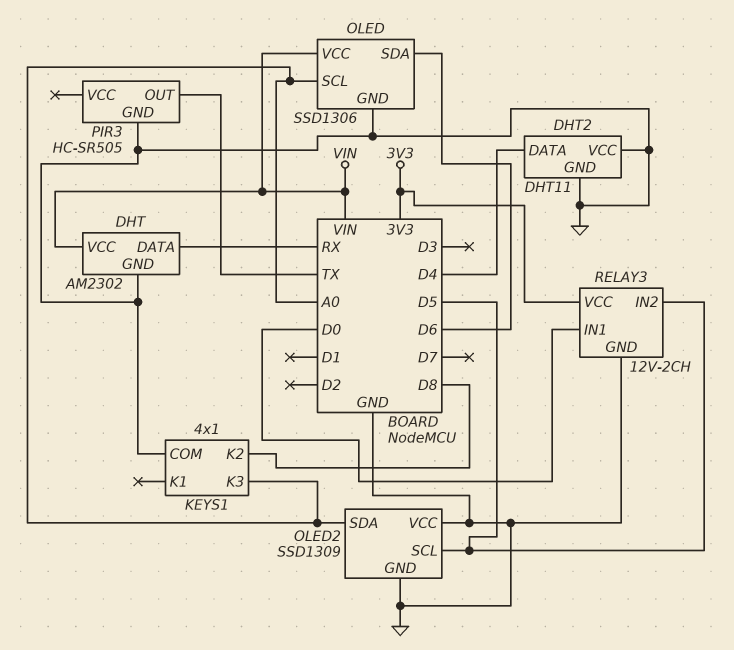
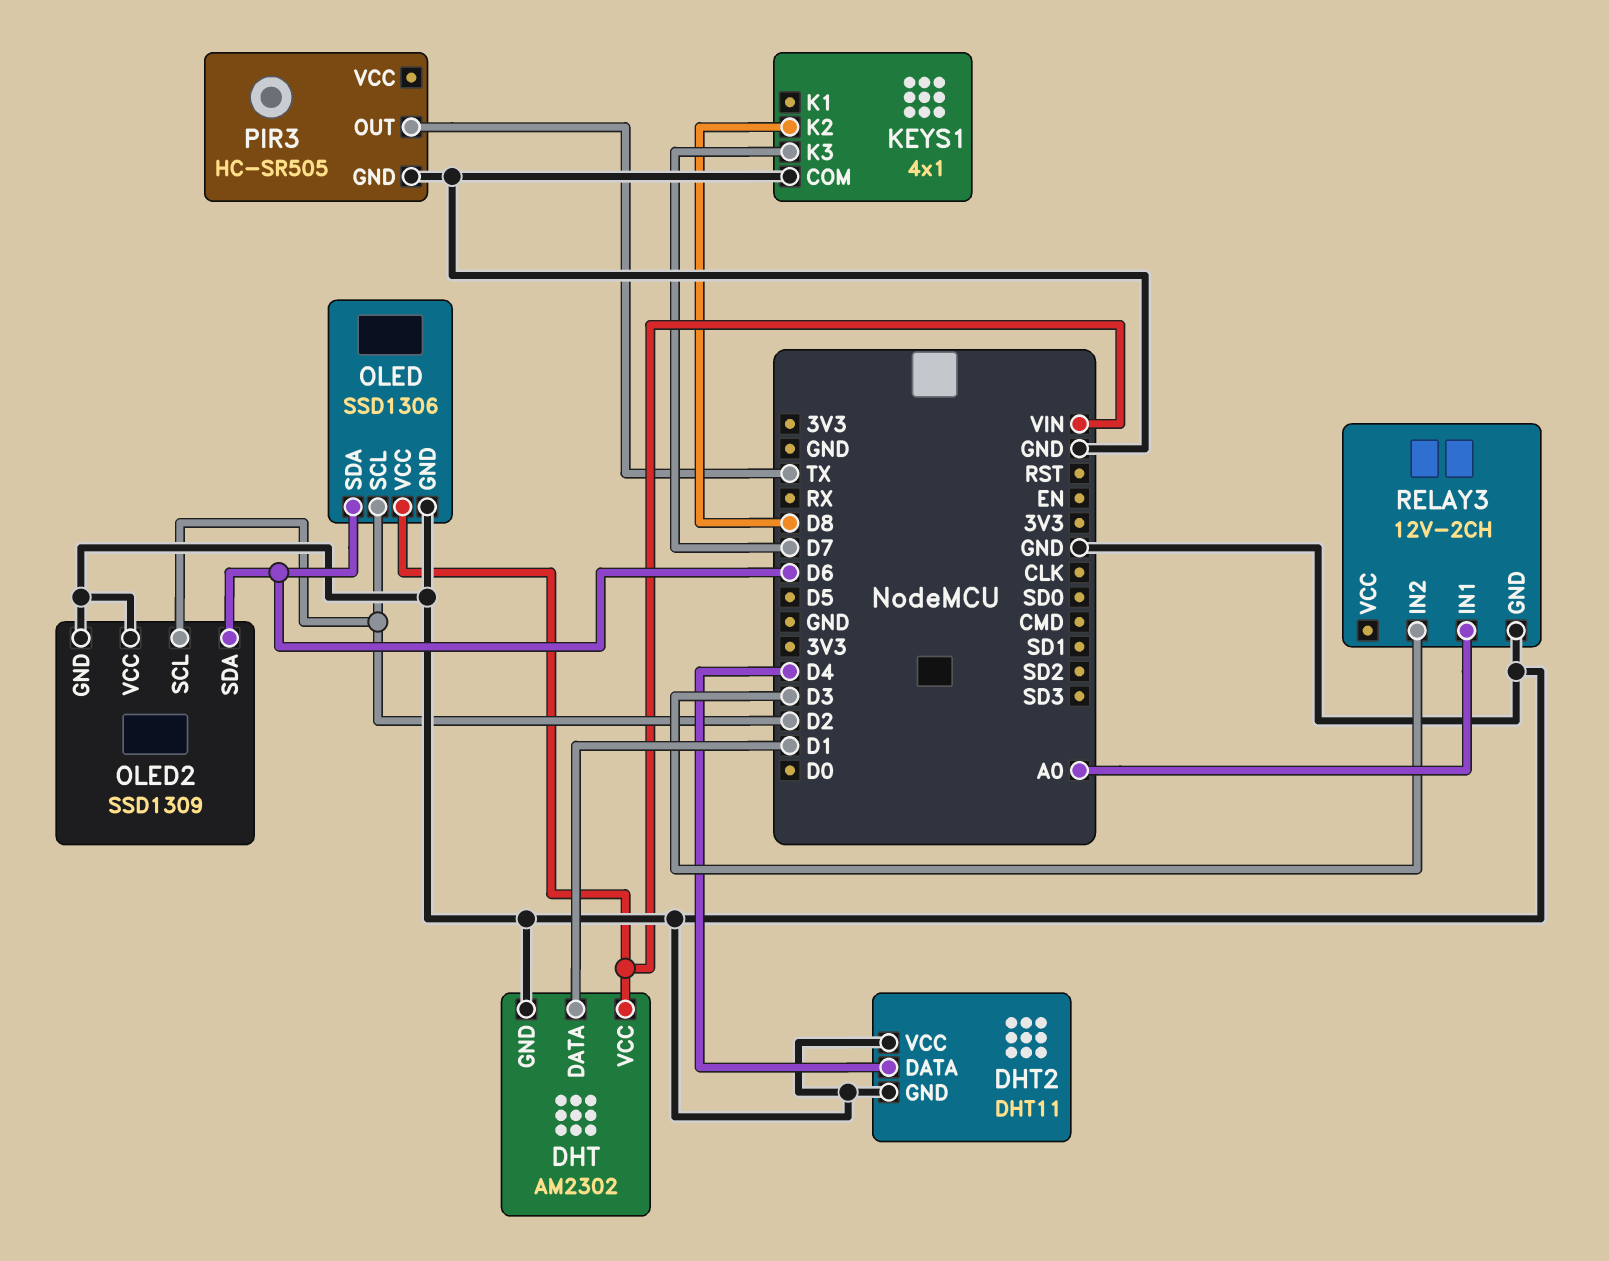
DHT pin DATA: RX -> D1
KEYS1 pin K3: A0 -> D7
OLED pin SCL: A0 -> D2
OLED2 pin SCL: D5 -> D2
OLED2 pin SDA: A0 -> D6
RELAY3 pin IN1: D0 -> A0
RELAY3 pin IN2: D5 -> D3
RELAY3 pin VCC: 3V3 -> none

